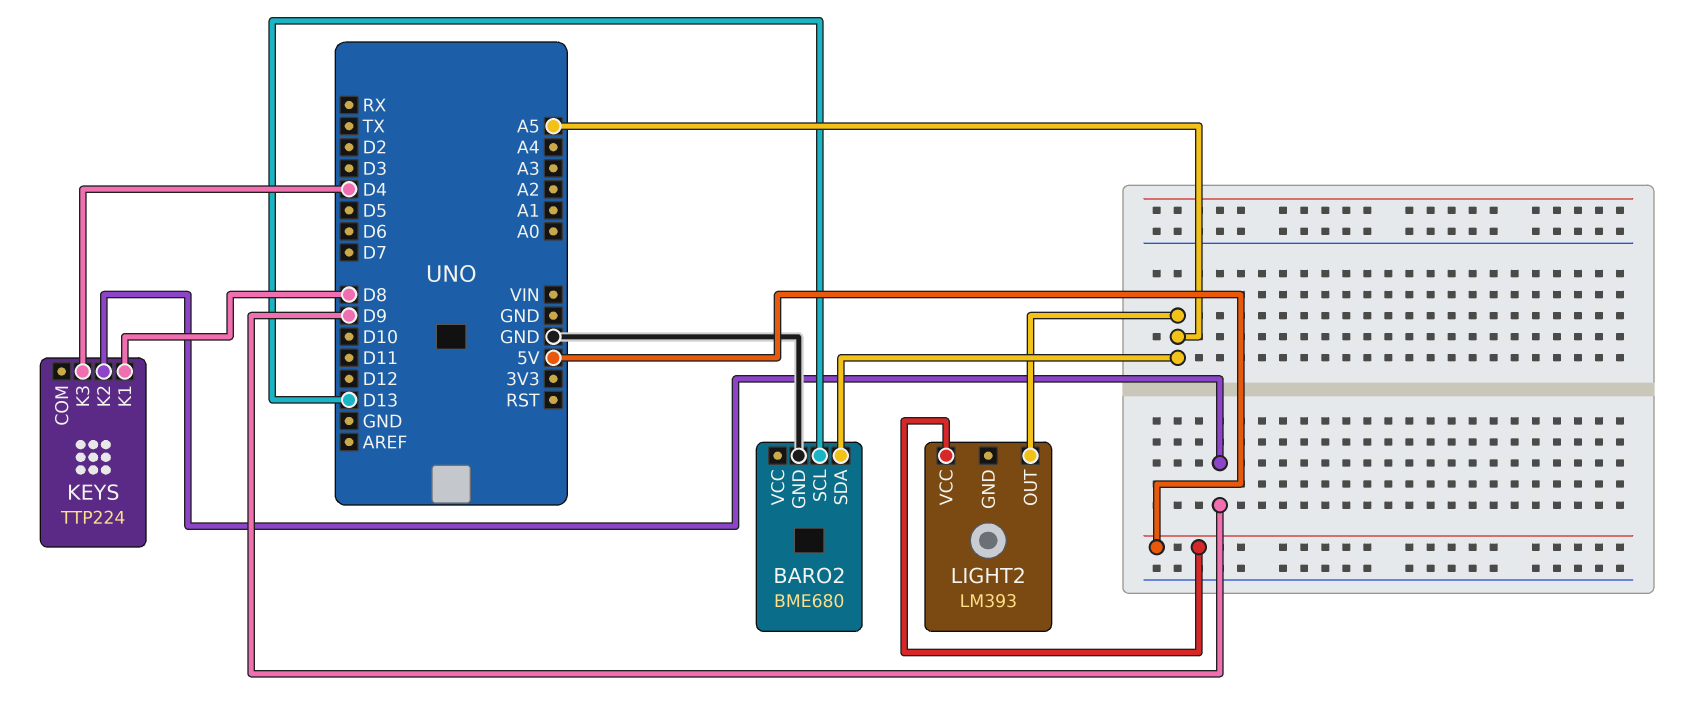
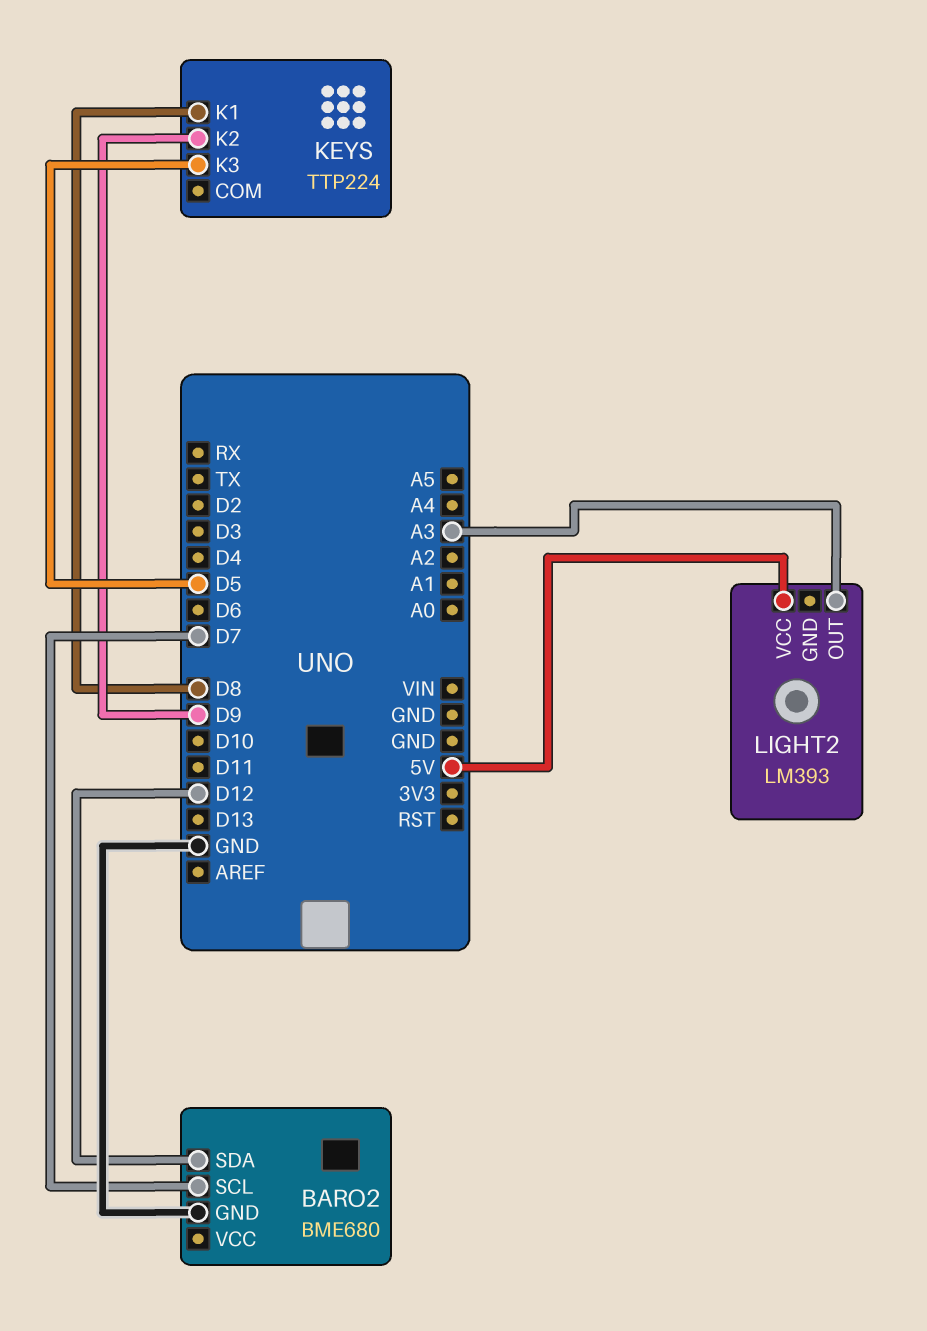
BARO2 pin SCL: D13 -> D7
BARO2 pin SDA: A5 -> D12
KEYS pin K3: D4 -> D5
LIGHT2 pin OUT: A5 -> A3

